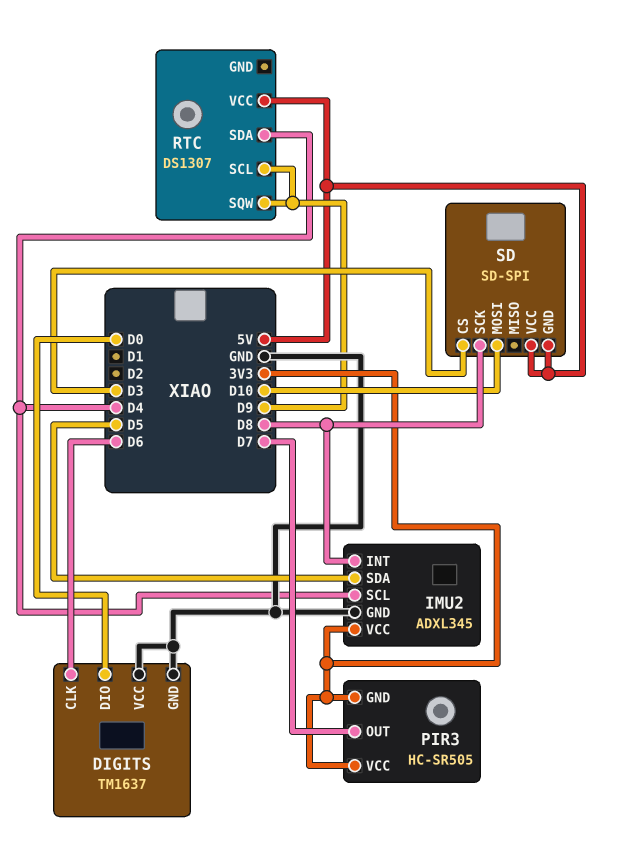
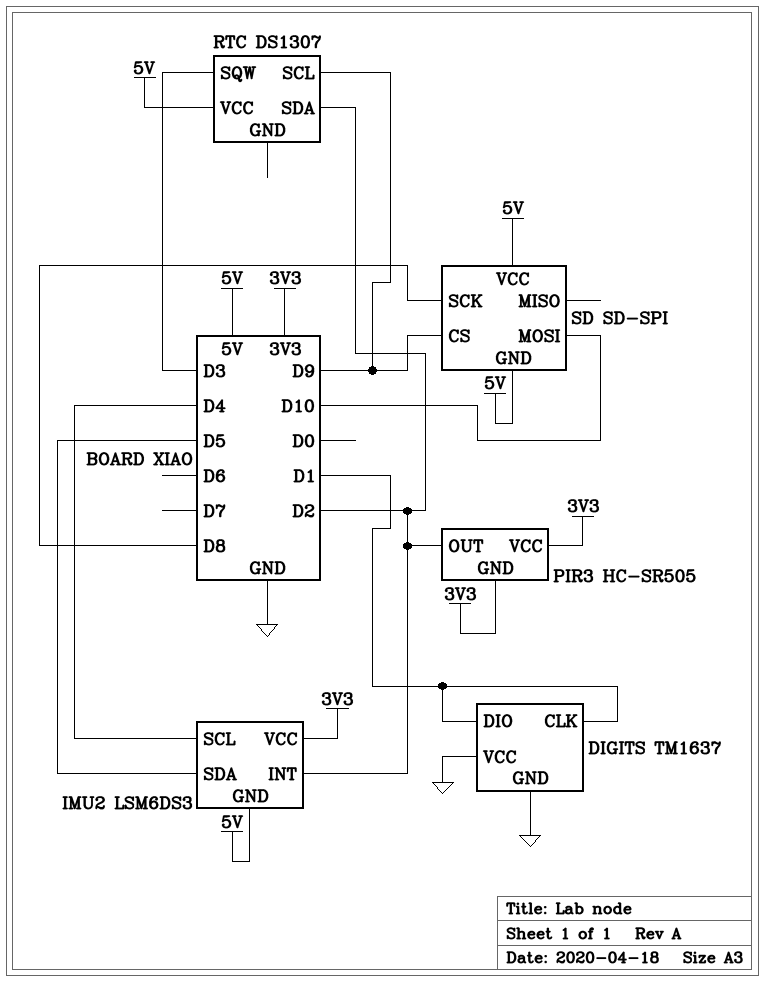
DIGITS pin CLK: D6 -> D1
DIGITS pin DIO: D0 -> D1
IMU2: ADXL345 -> LSM6DS3
IMU2 pin GND: GND -> 5V
IMU2 pin INT: D8 -> D2
PIR3 pin OUT: D7 -> D2
RTC pin SDA: D4 -> D2
RTC pin SQW: D9 -> D3
SD pin CS: D3 -> D9

